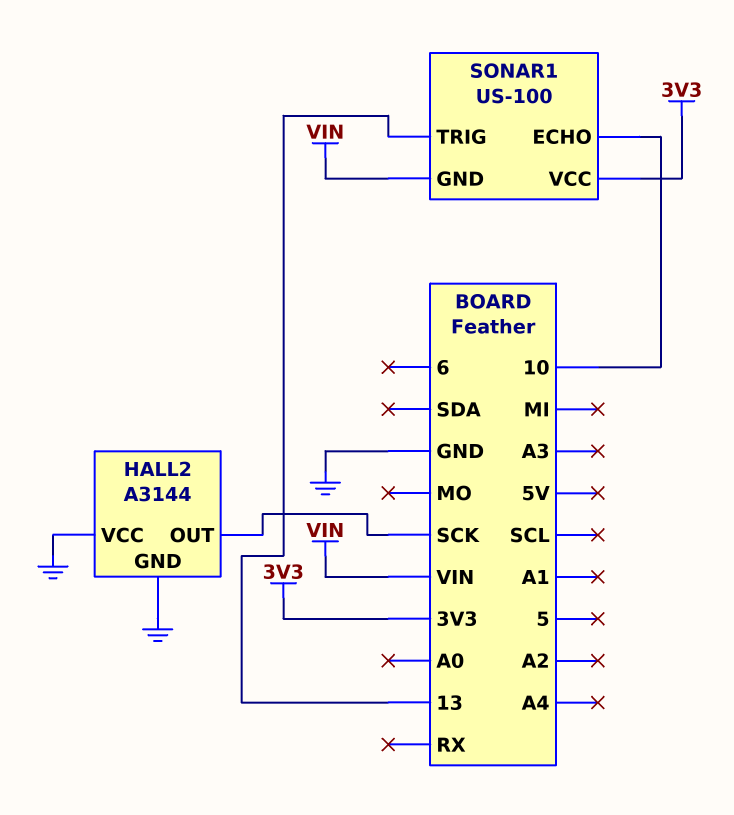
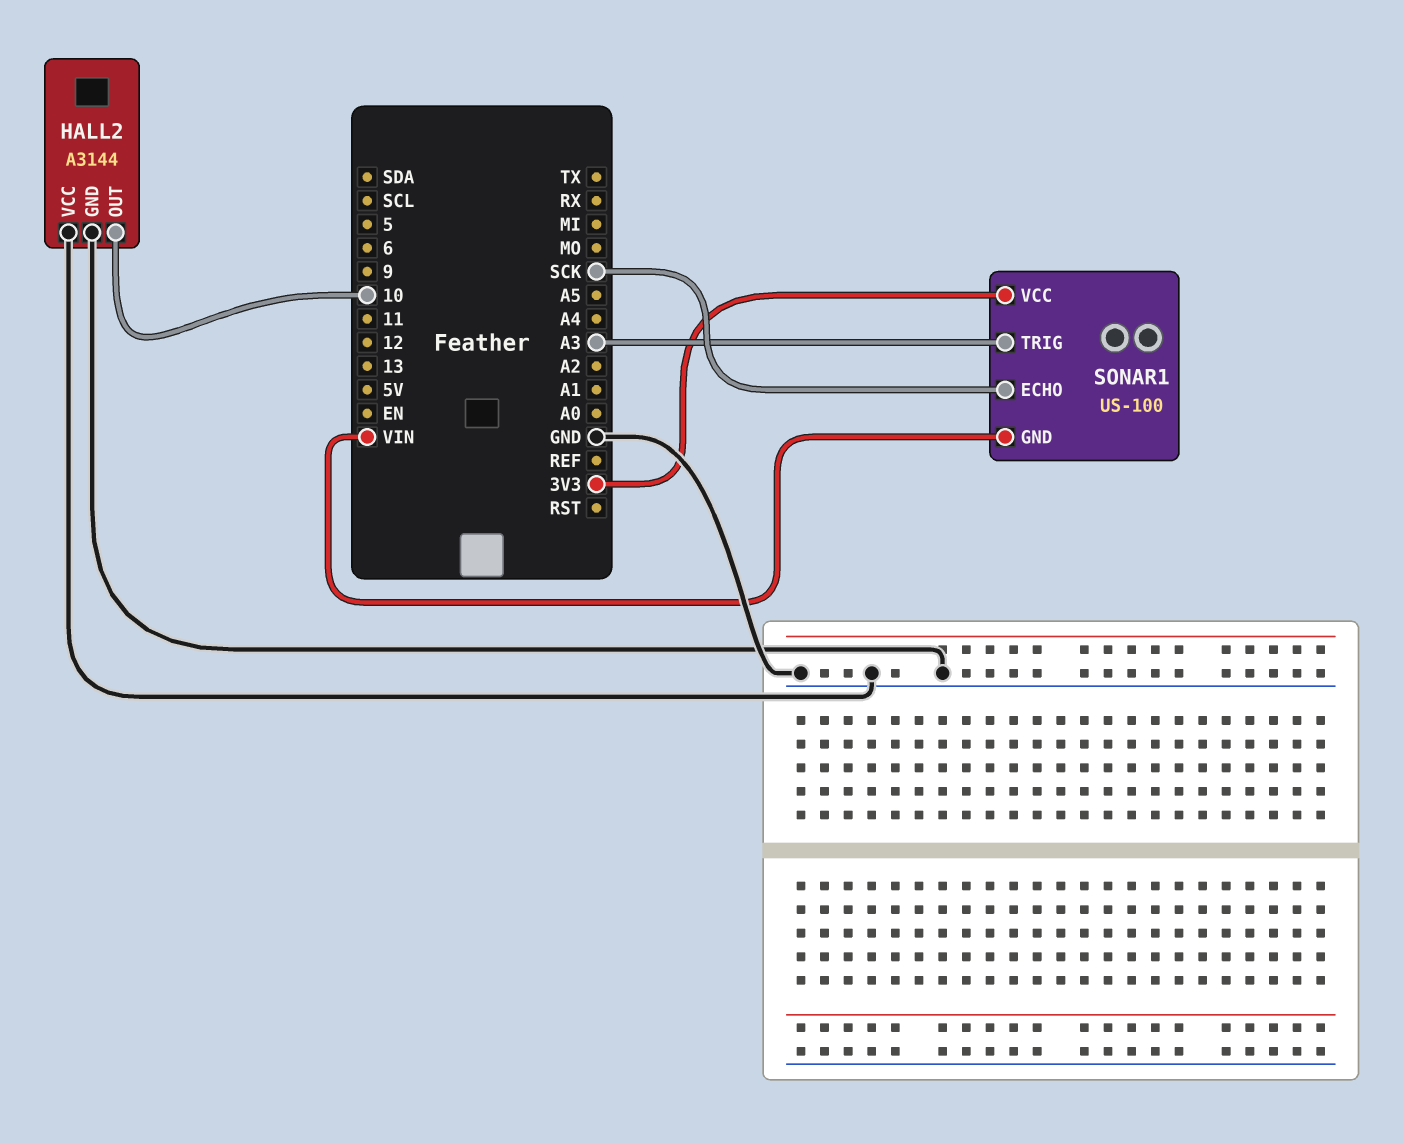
HALL2 pin OUT: SCK -> 10
SONAR1 pin ECHO: 10 -> SCK
SONAR1 pin TRIG: 13 -> A3

